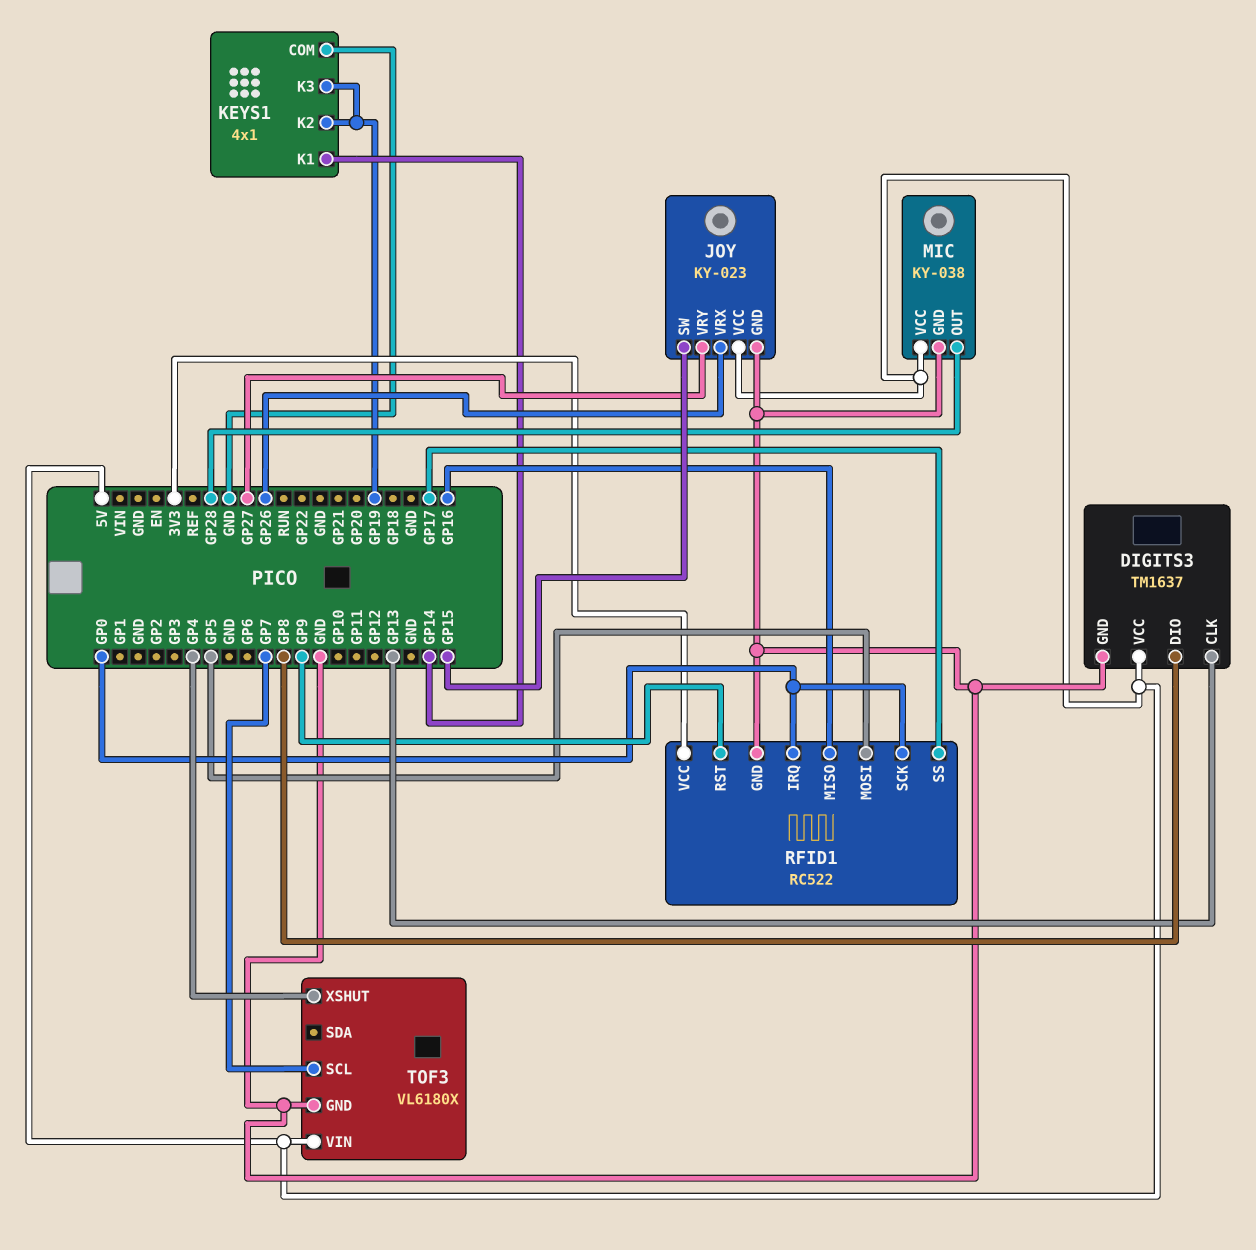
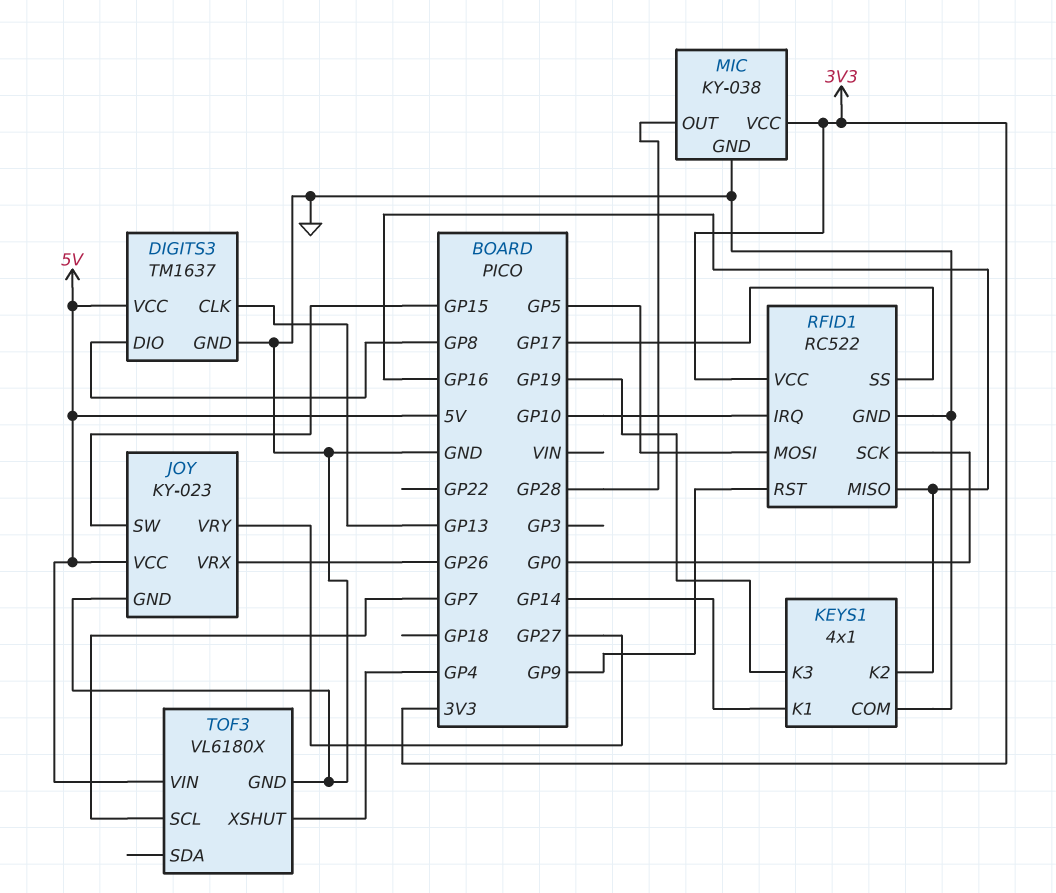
KEYS1 pin K2: GP19 -> GP16
MIC pin VCC: 5V -> 3V3
RFID1 pin IRQ: GP0 -> GP10

